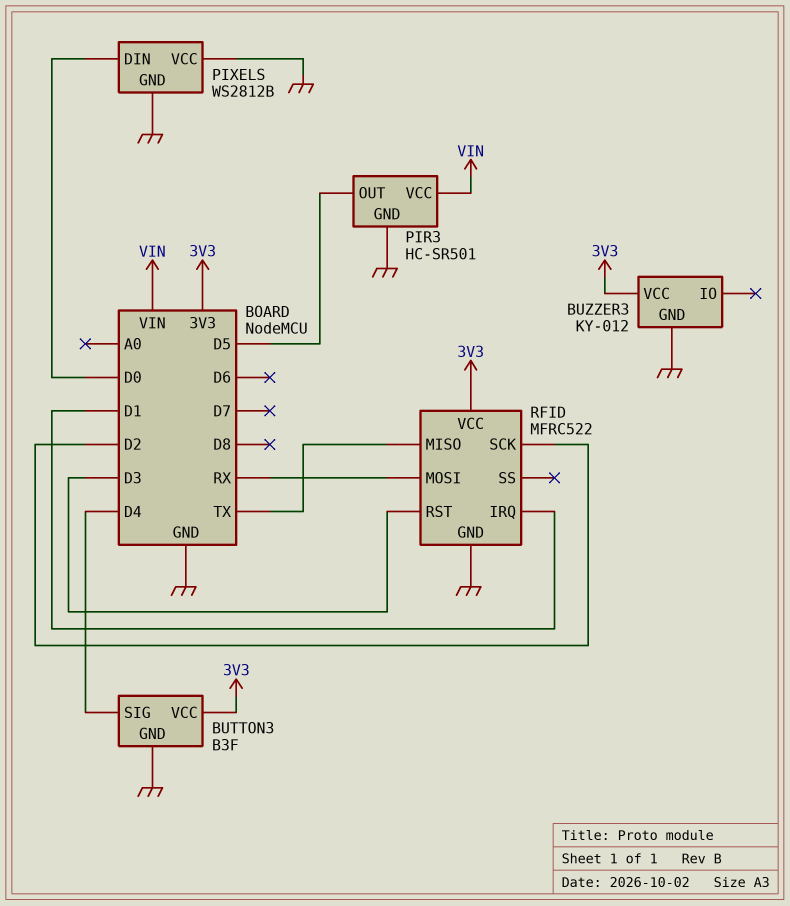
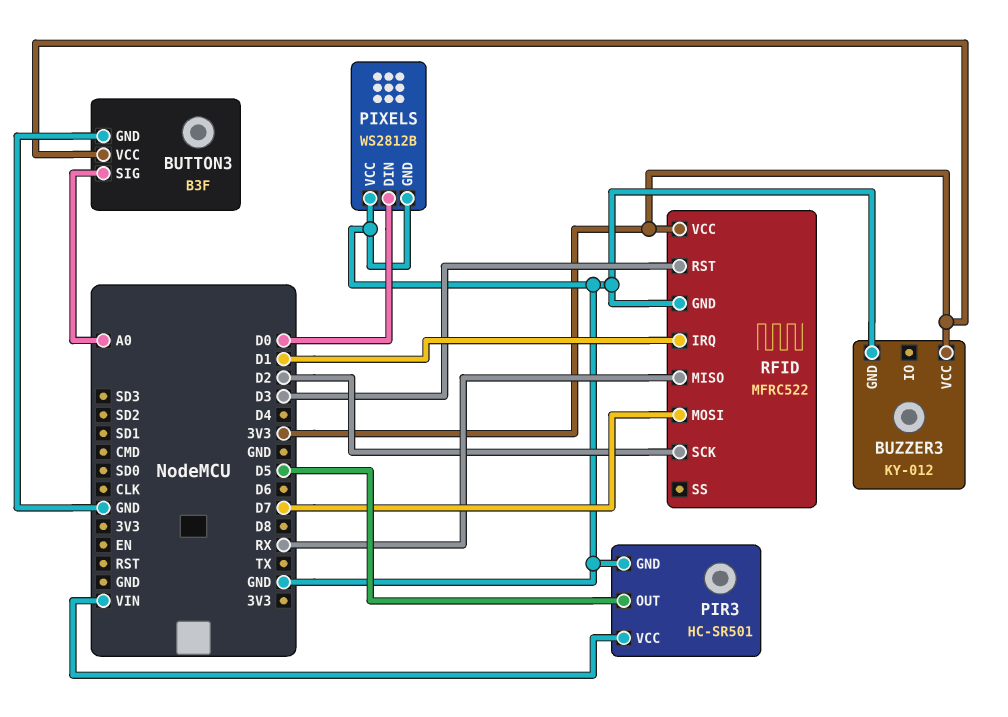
BUTTON3 pin SIG: D4 -> A0
RFID pin MISO: TX -> RX
RFID pin MOSI: RX -> D7

